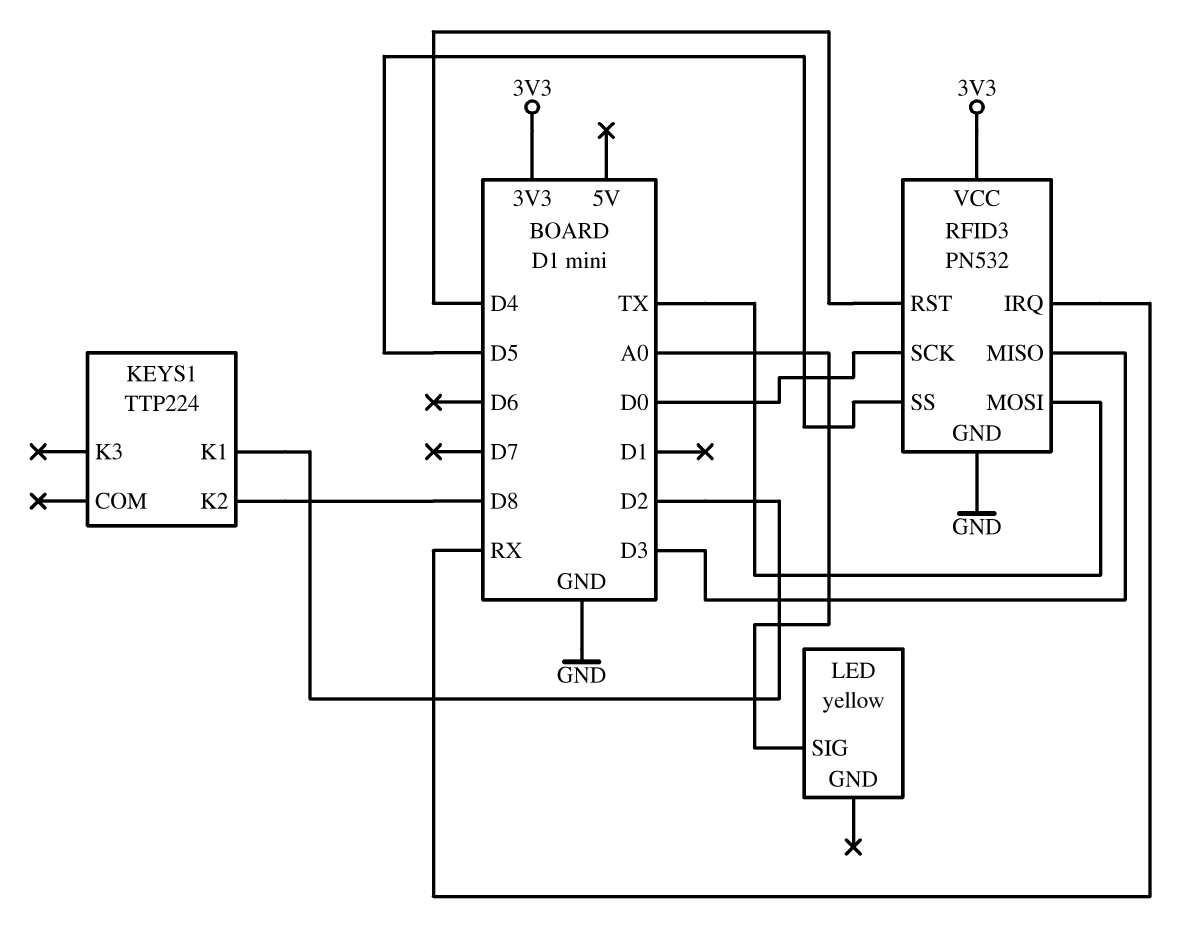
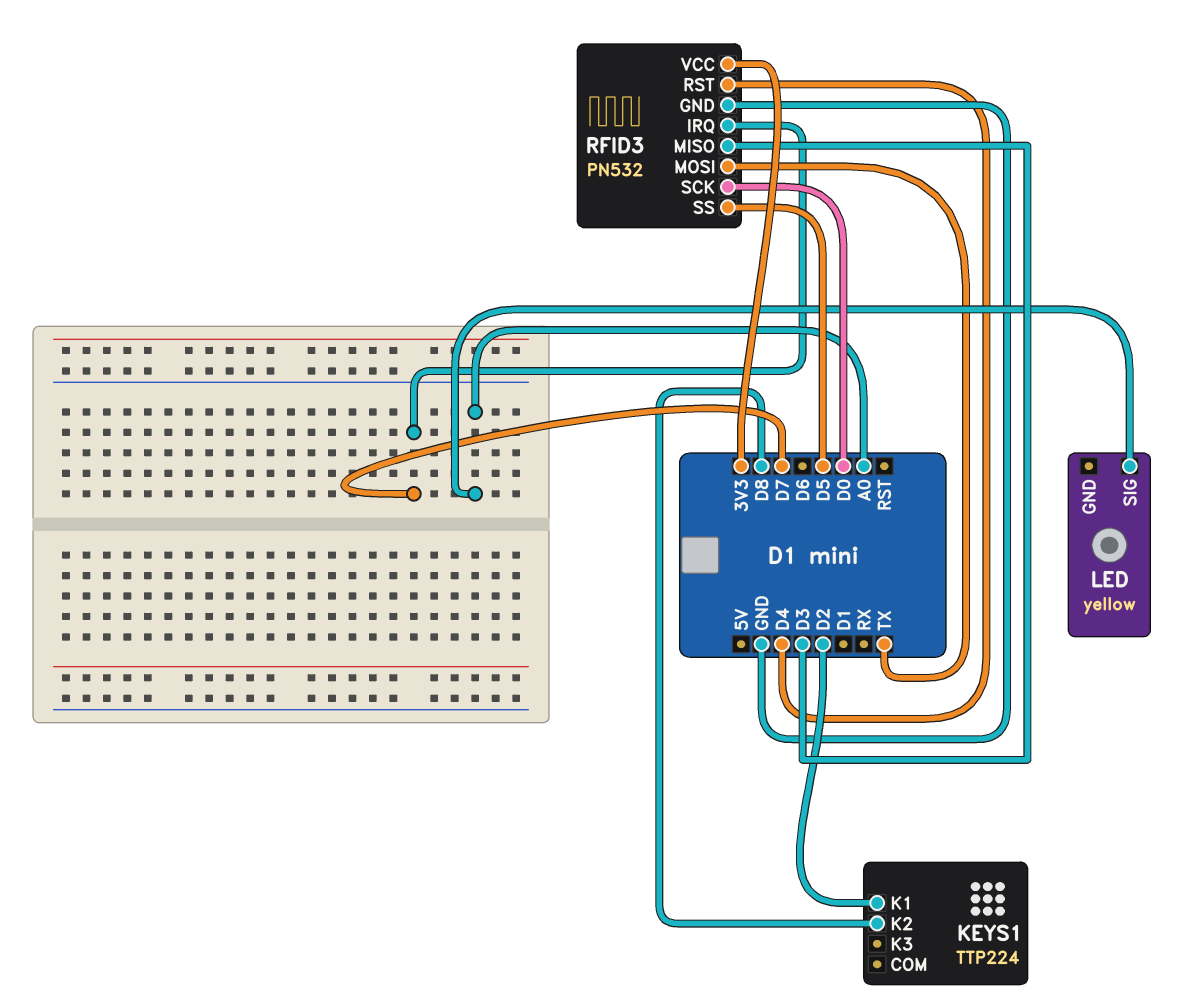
RFID3 pin IRQ: RX -> D7

